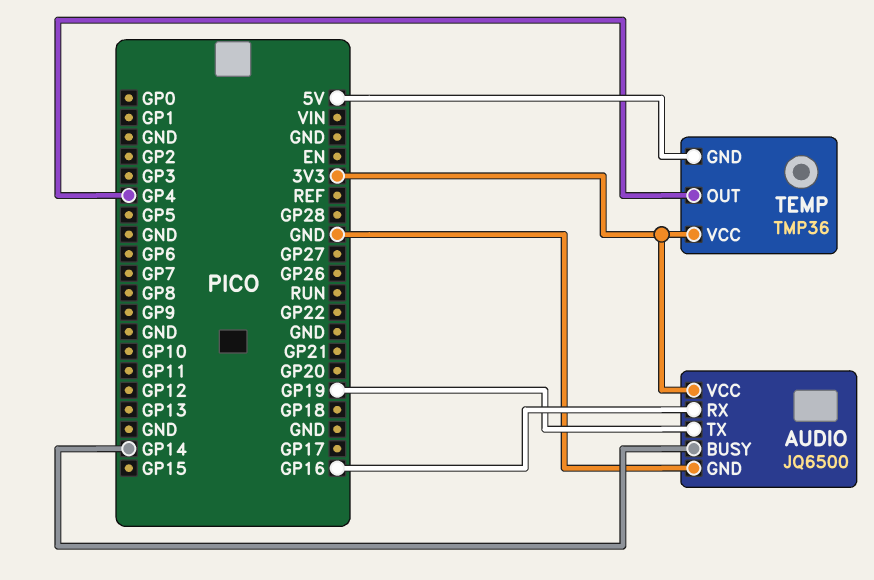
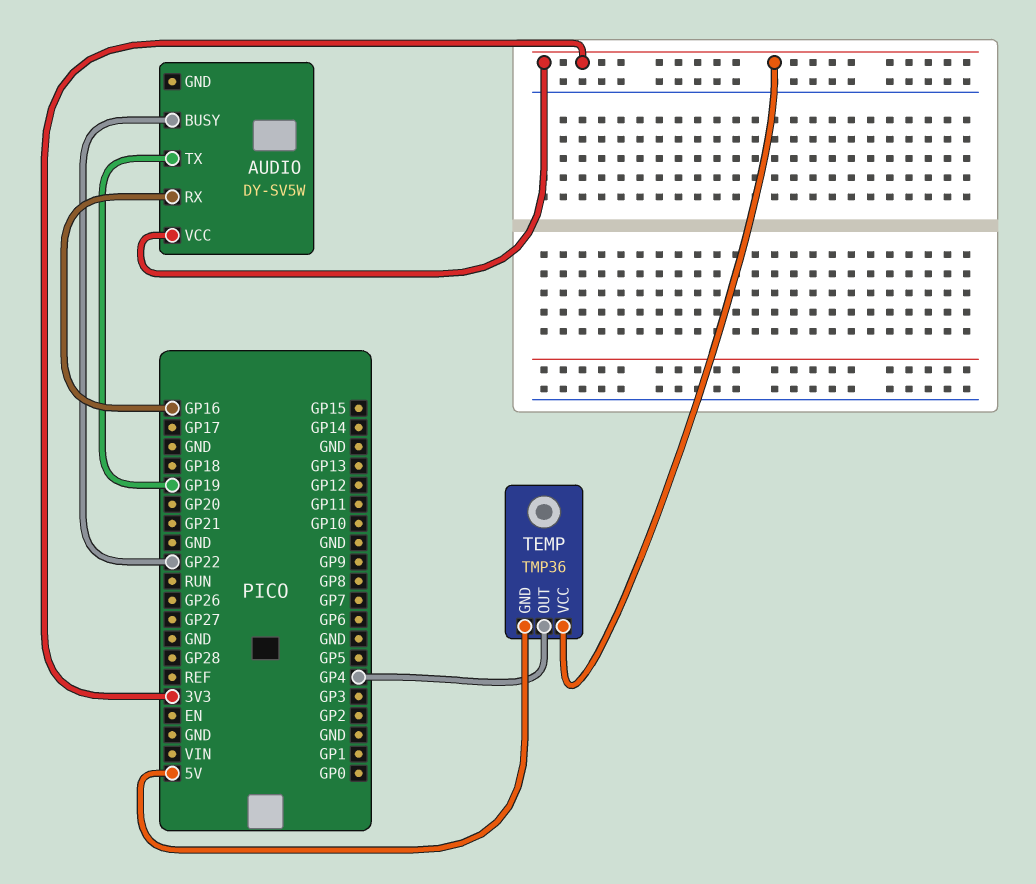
AUDIO: JQ6500 -> DY-SV5W
AUDIO pin BUSY: GP14 -> GP22
AUDIO pin GND: GND -> none

